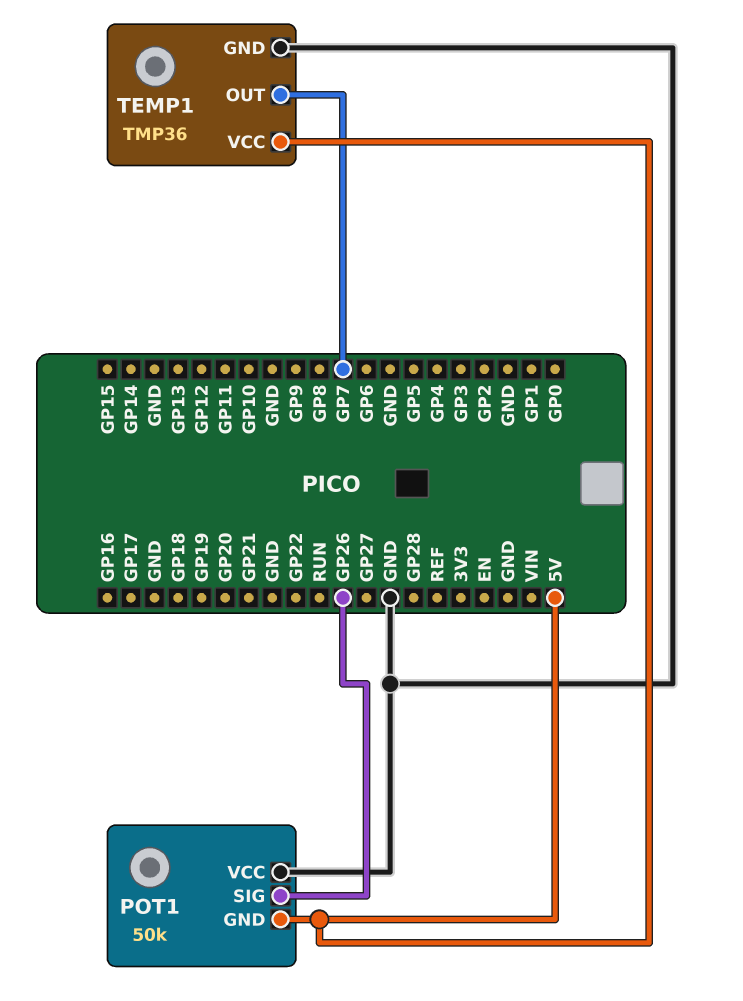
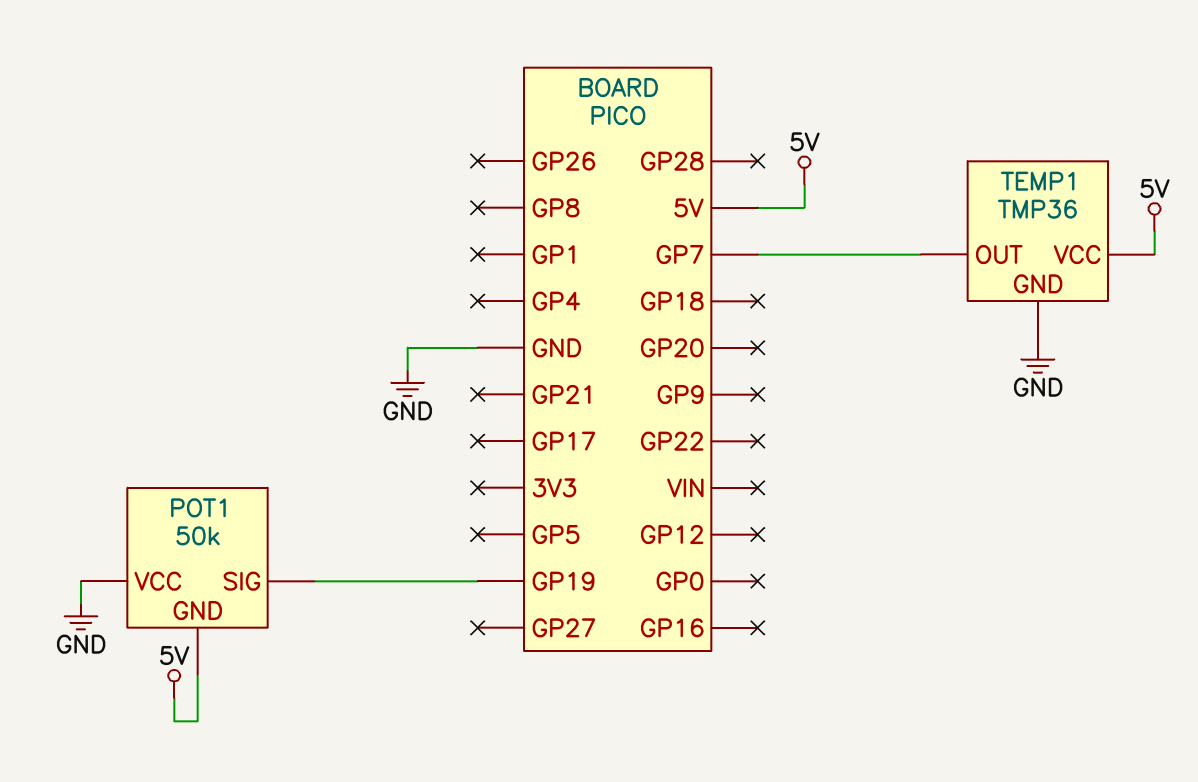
POT1 pin SIG: GP26 -> GP19

